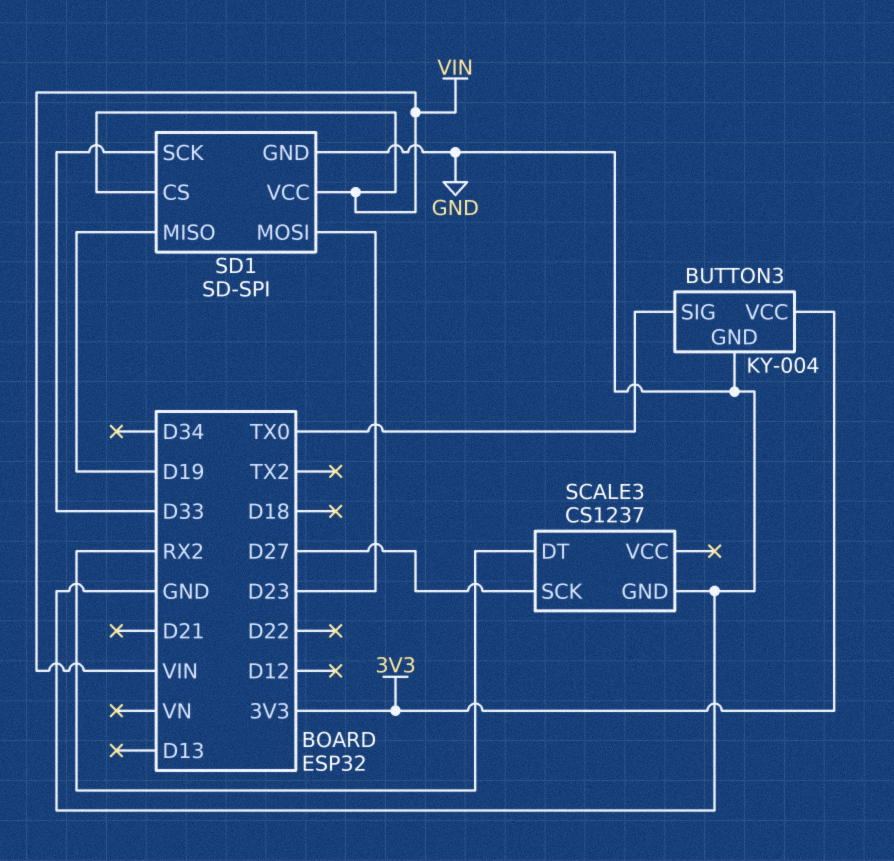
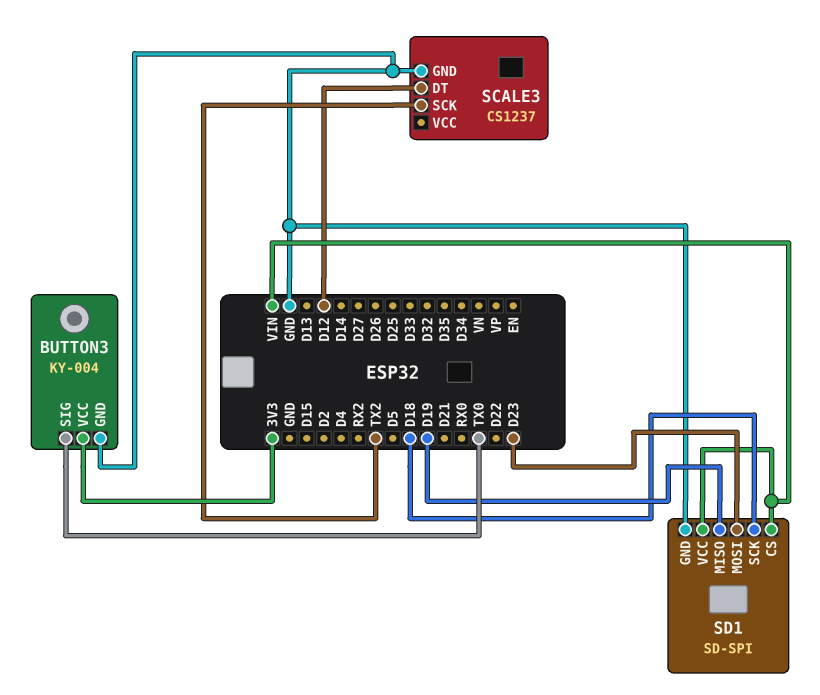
SCALE3 pin DT: RX2 -> D12
SCALE3 pin SCK: D27 -> TX2
SD1 pin SCK: D33 -> D18

